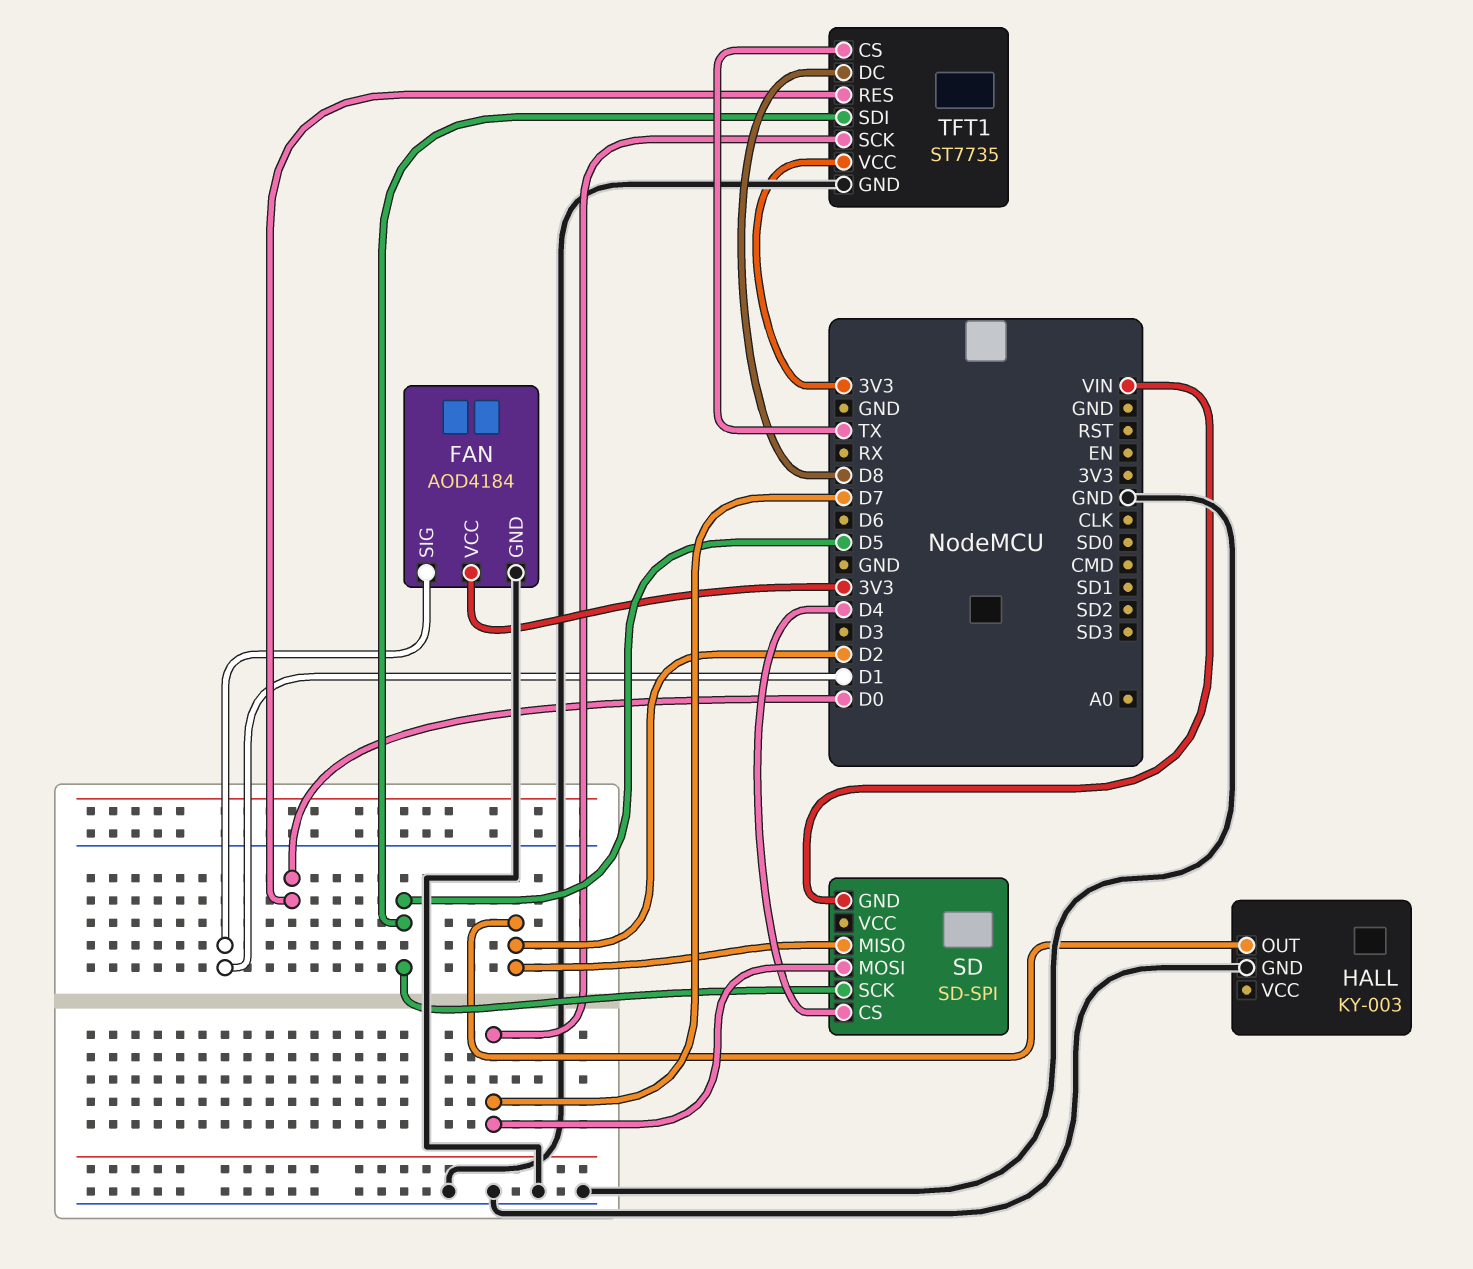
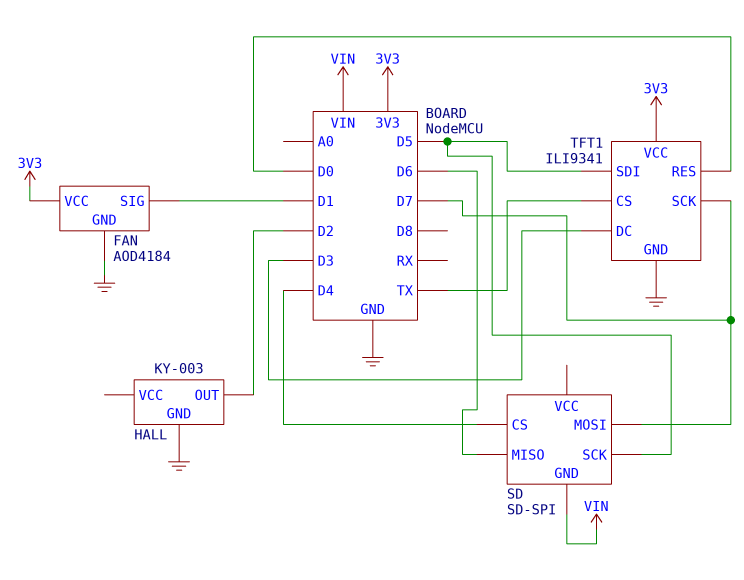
SD pin MISO: D2 -> D6
TFT1: ST7735 -> ILI9341
TFT1 pin DC: D8 -> D3

